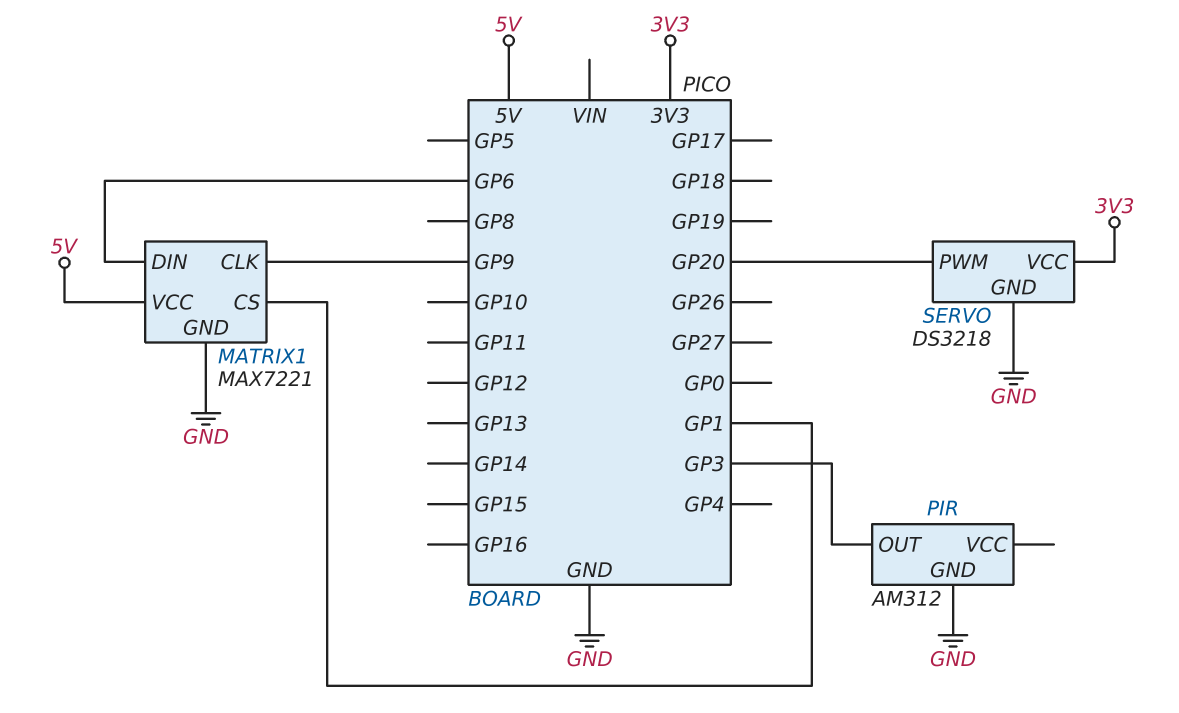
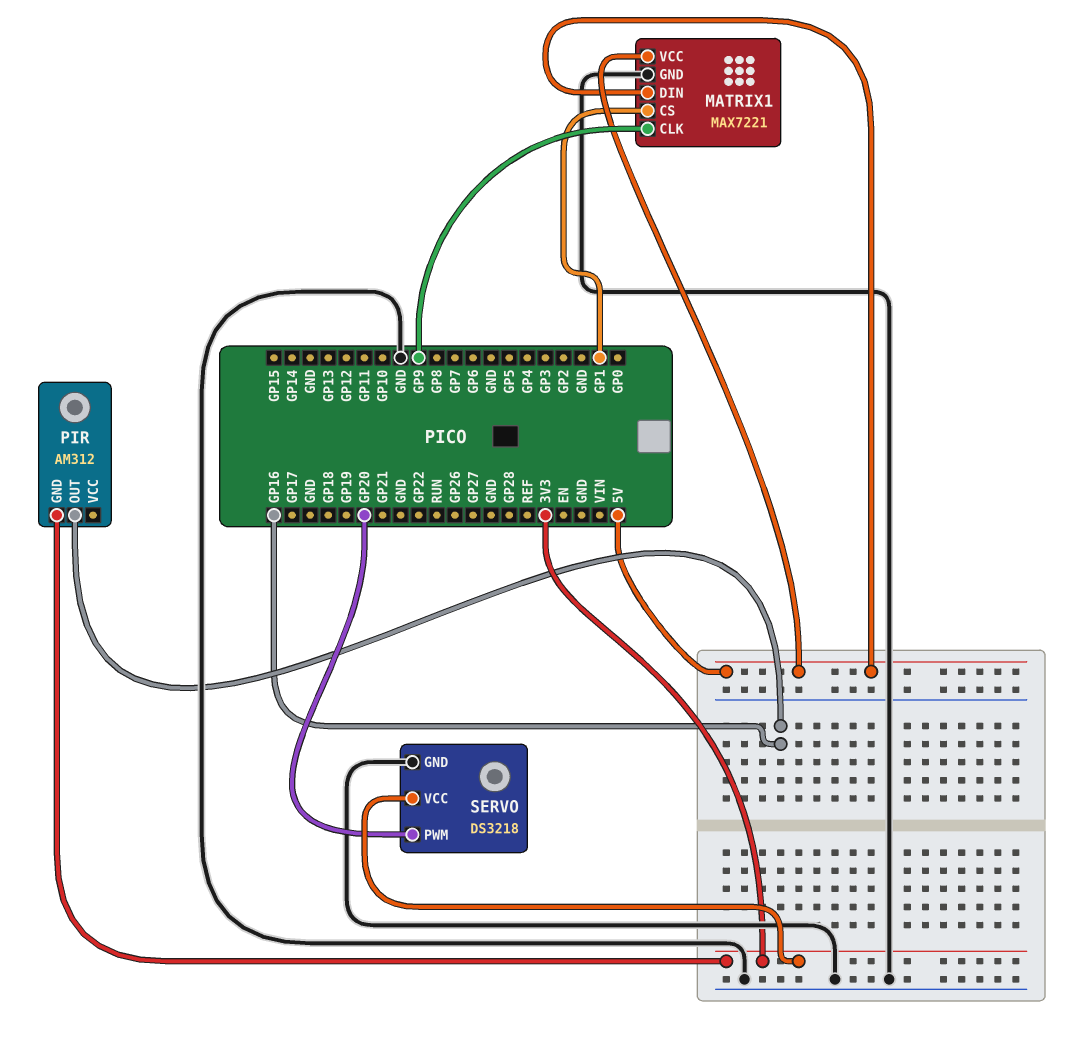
MATRIX1 pin DIN: GP6 -> 5V
PIR pin GND: GND -> 3V3
PIR pin OUT: GP3 -> GP16

